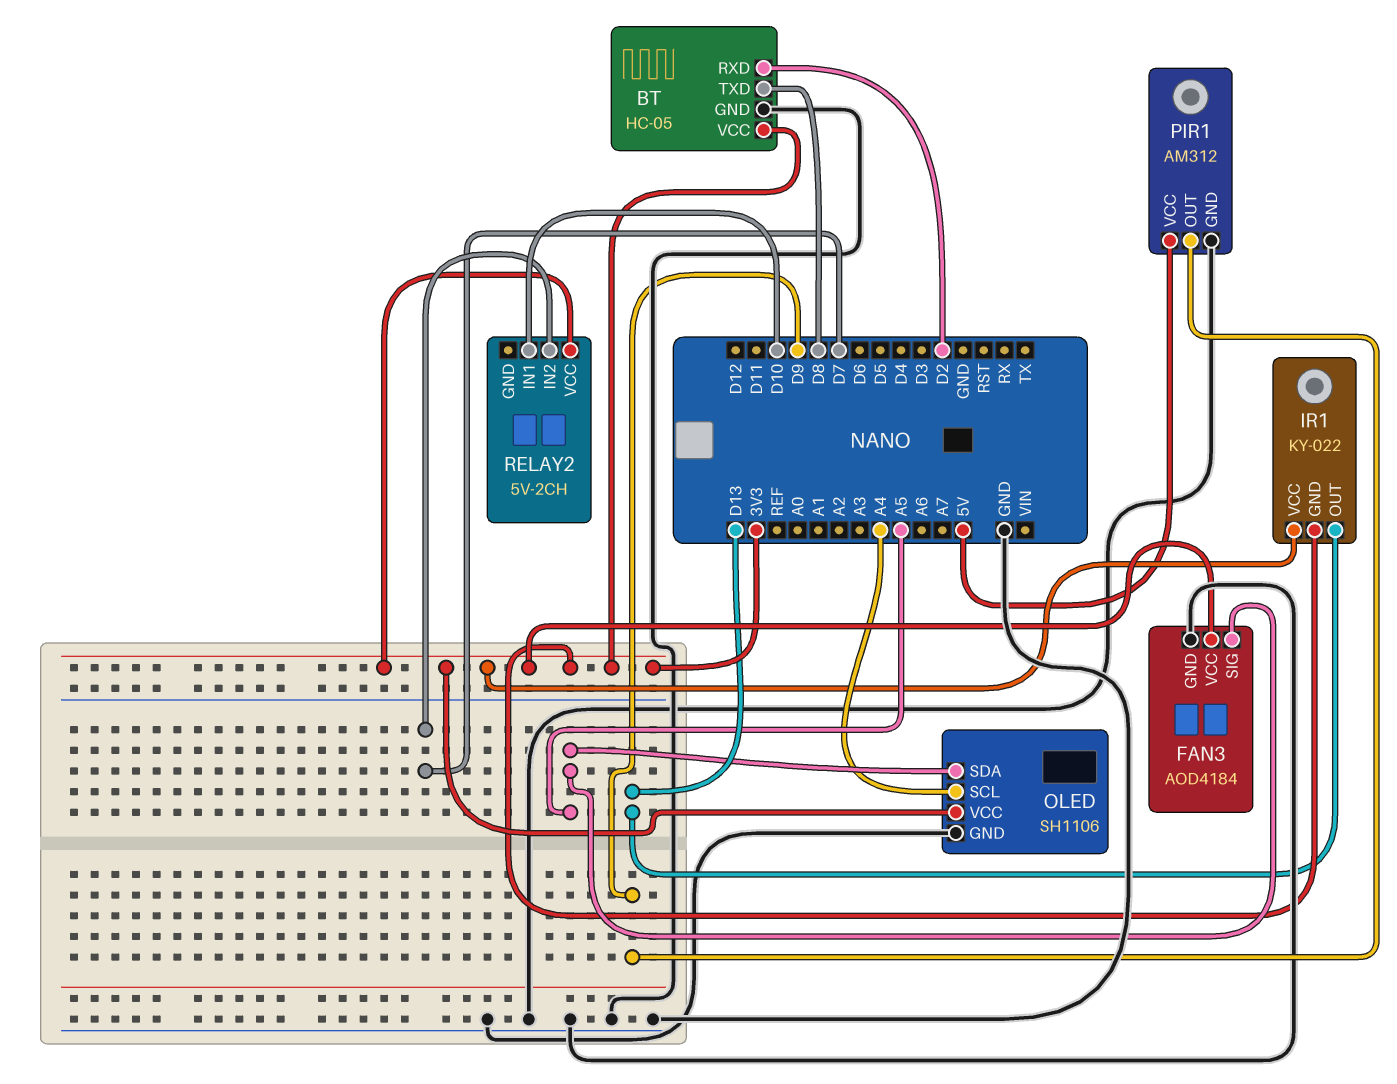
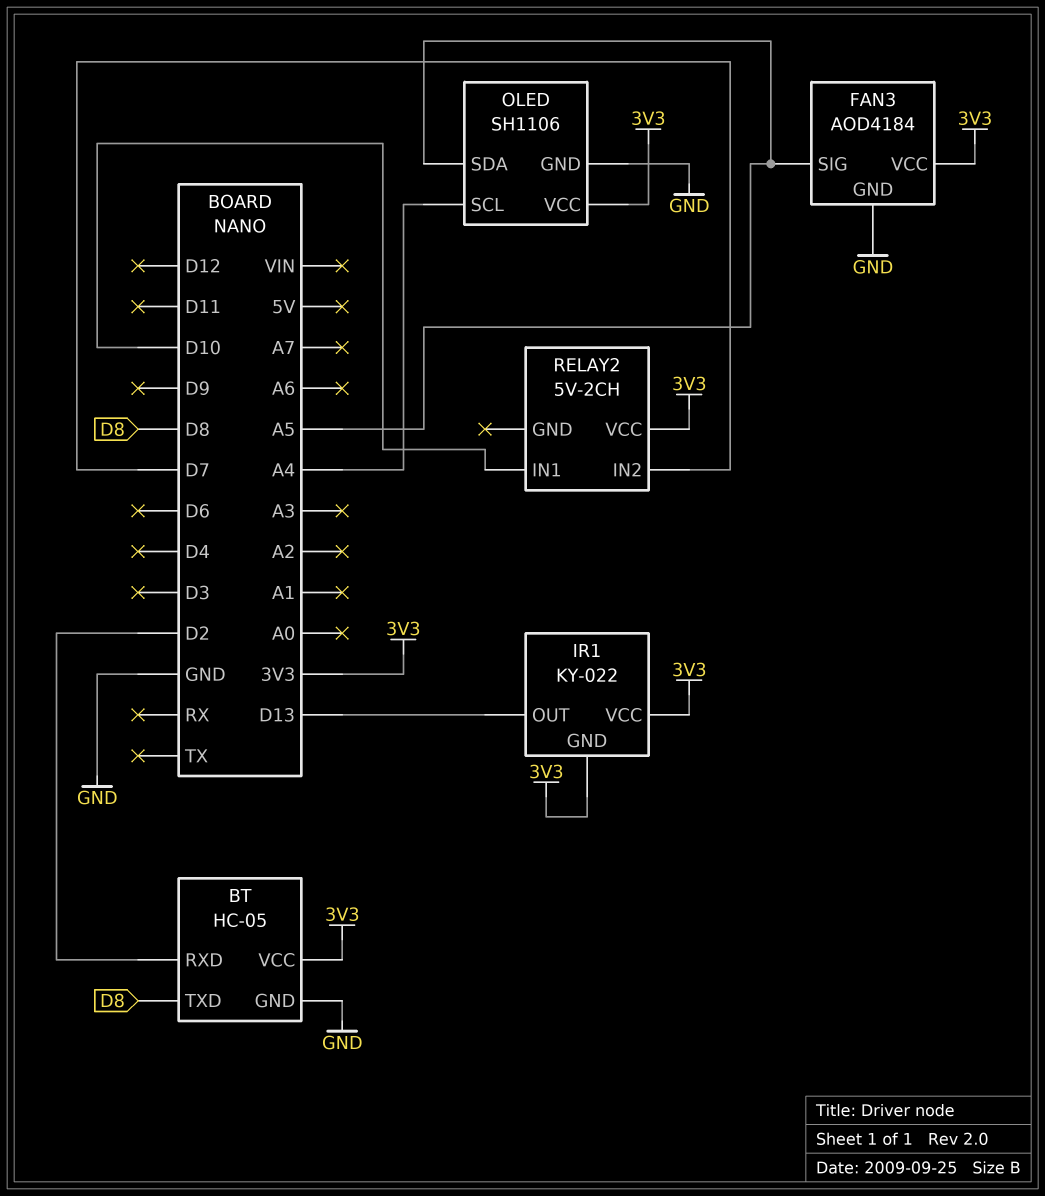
PIR1: AM312 -> none
PIR1 pin GND: GND -> none
PIR1 pin OUT: D9 -> none
PIR1 pin VCC: 5V -> none

